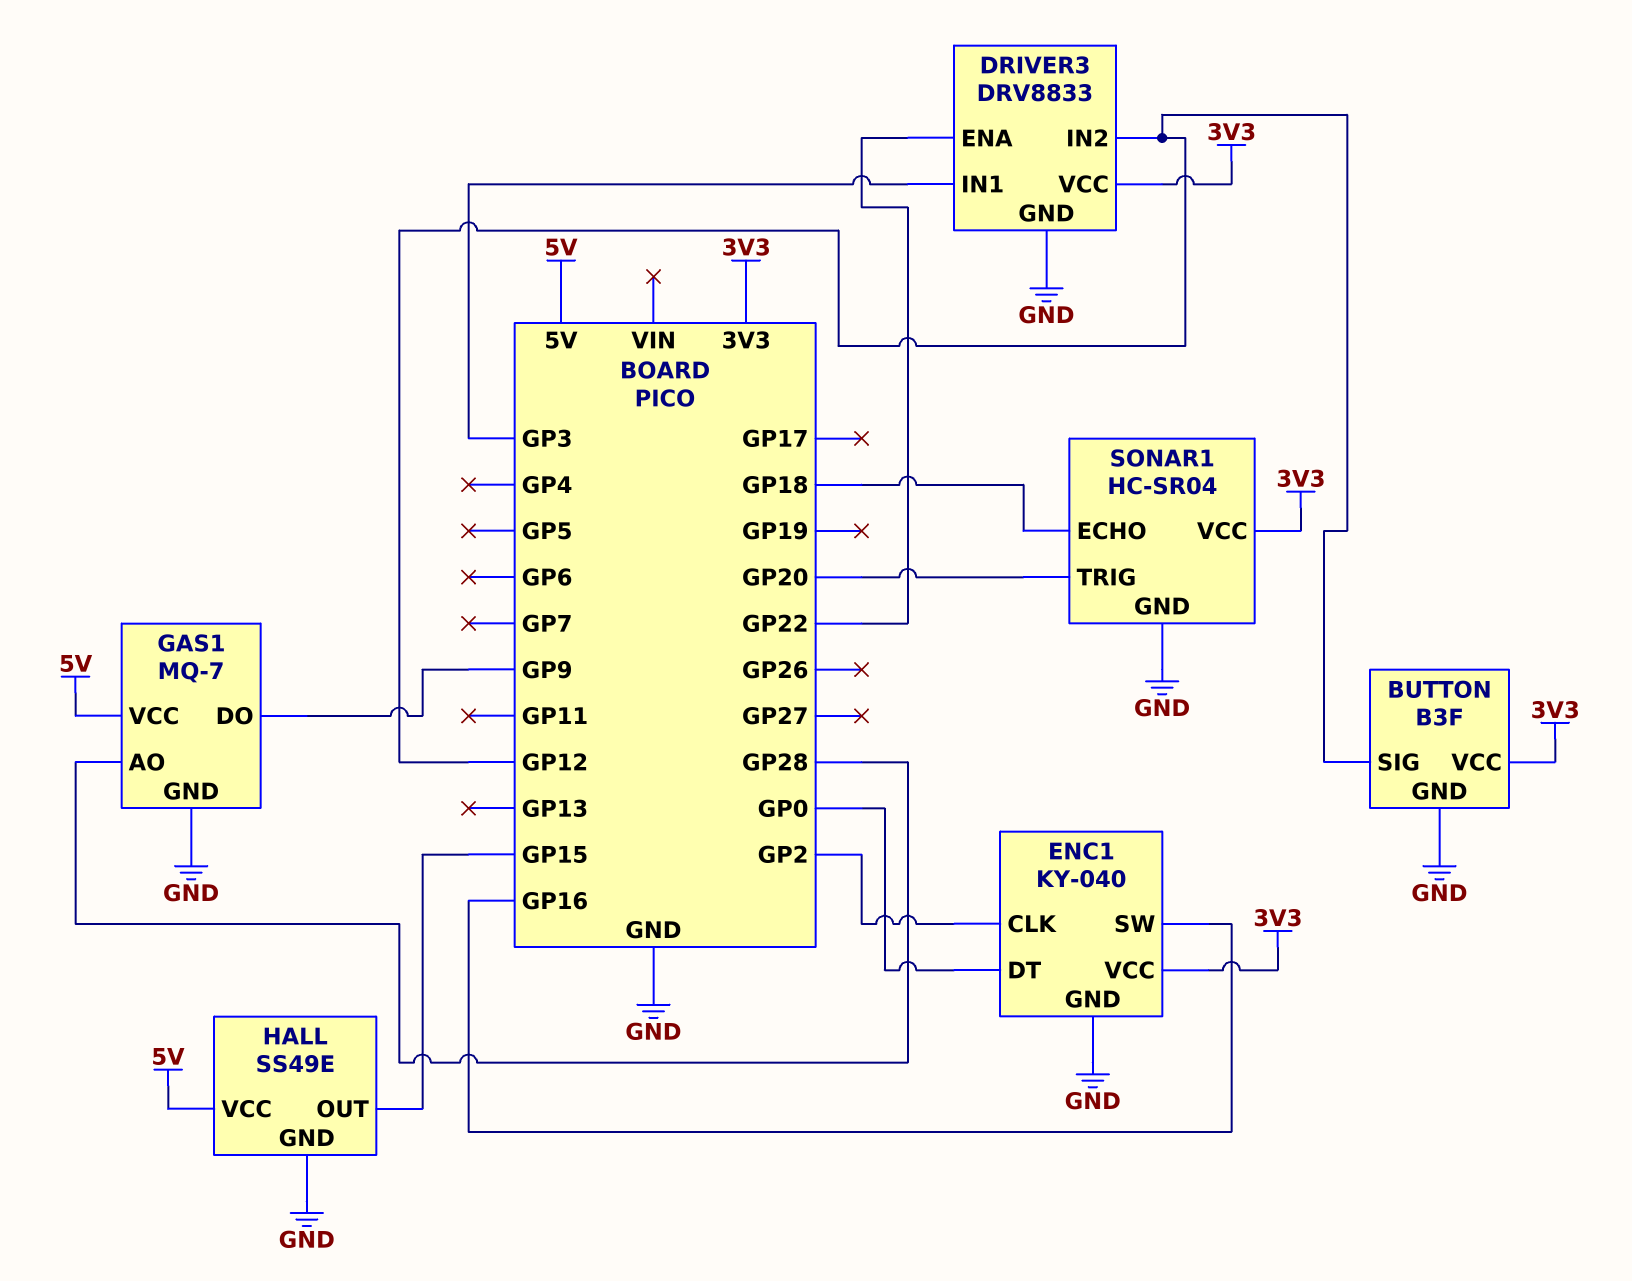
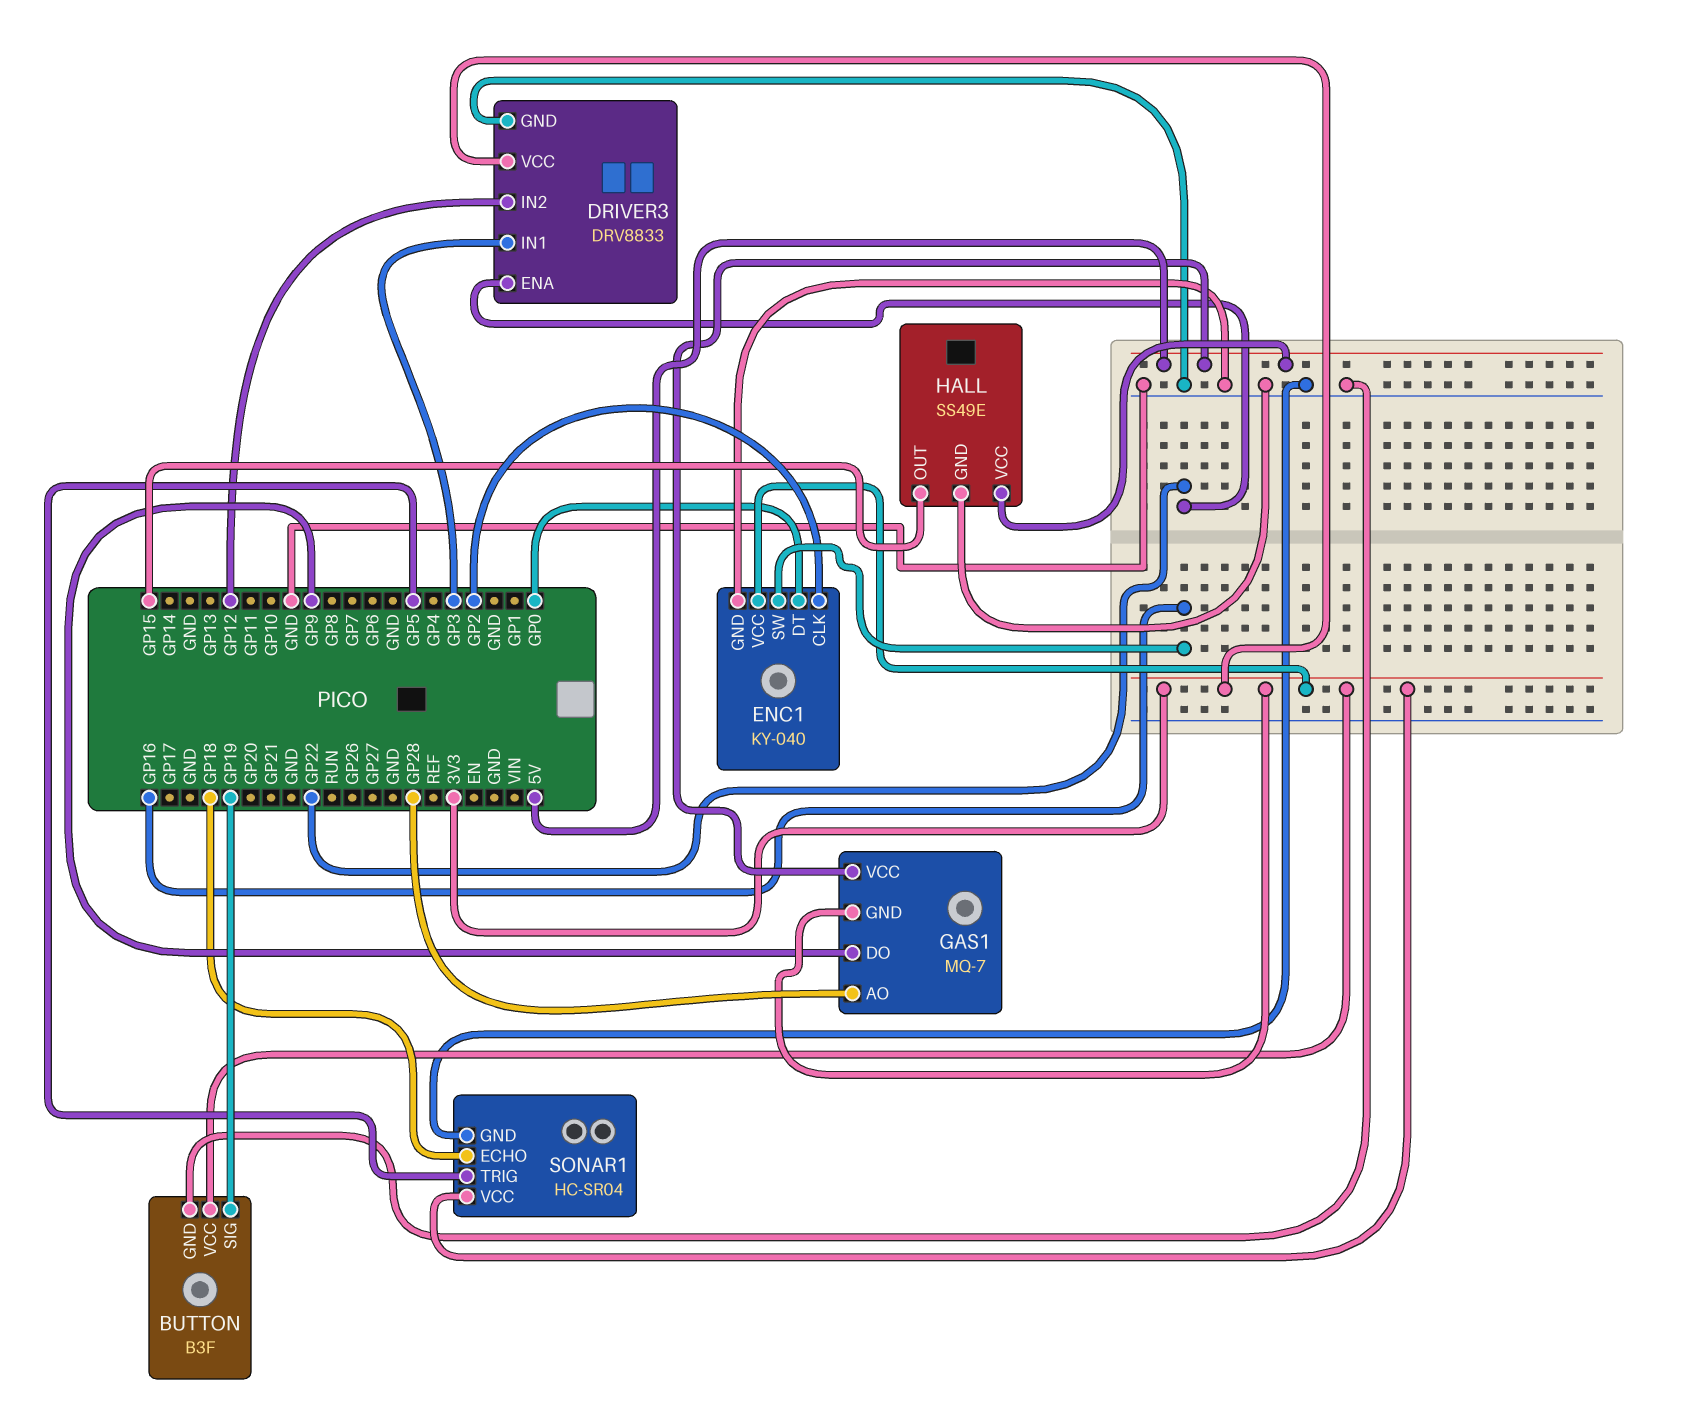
BUTTON pin SIG: GP12 -> GP19
GAS1 pin GND: GND -> 3V3
SONAR1 pin TRIG: GP20 -> GP5

